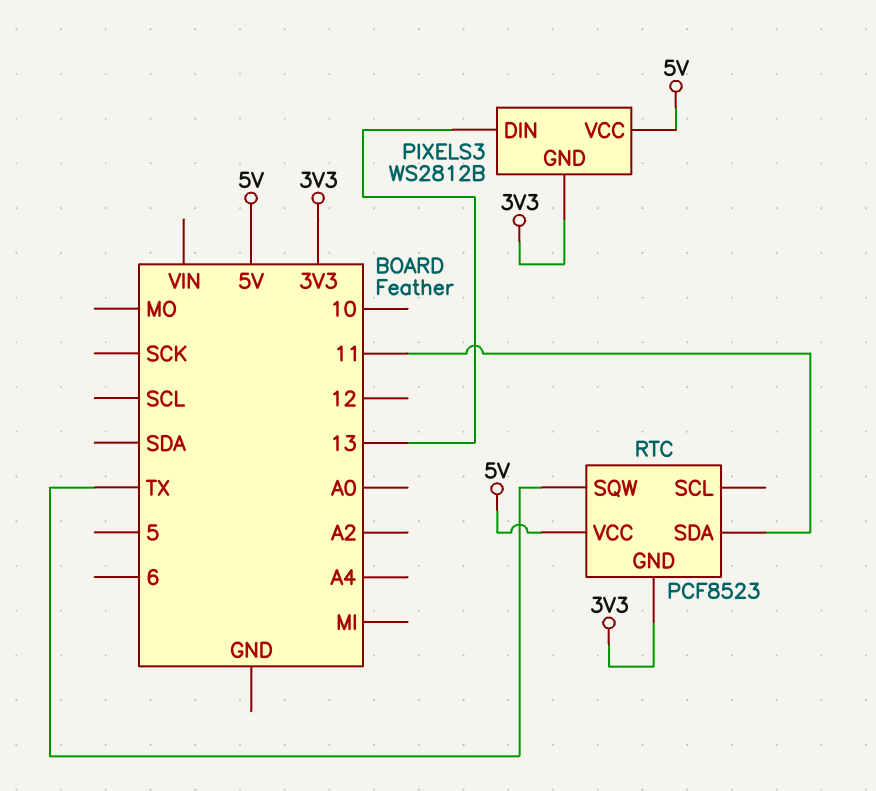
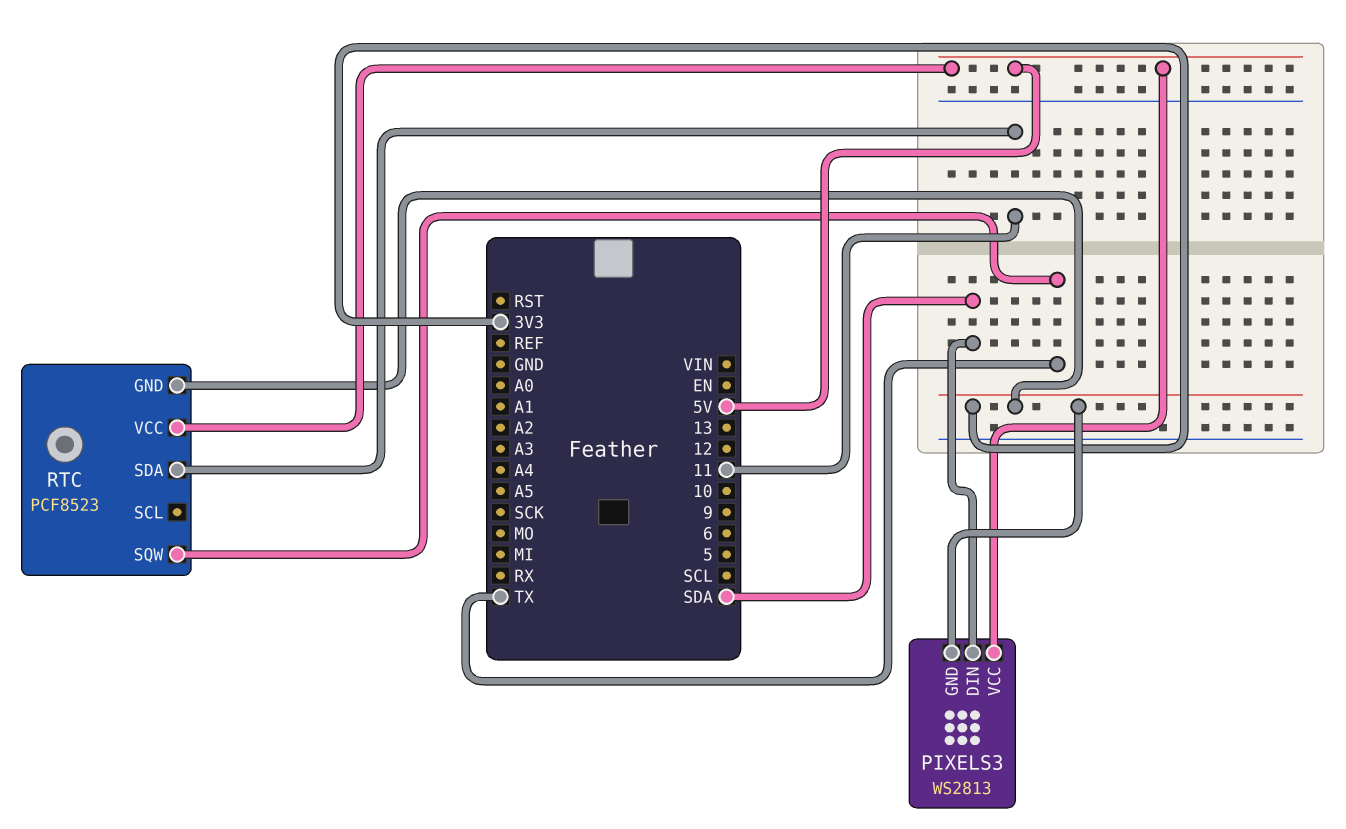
PIXELS3: WS2812B -> WS2813
PIXELS3 pin DIN: 13 -> SDA

